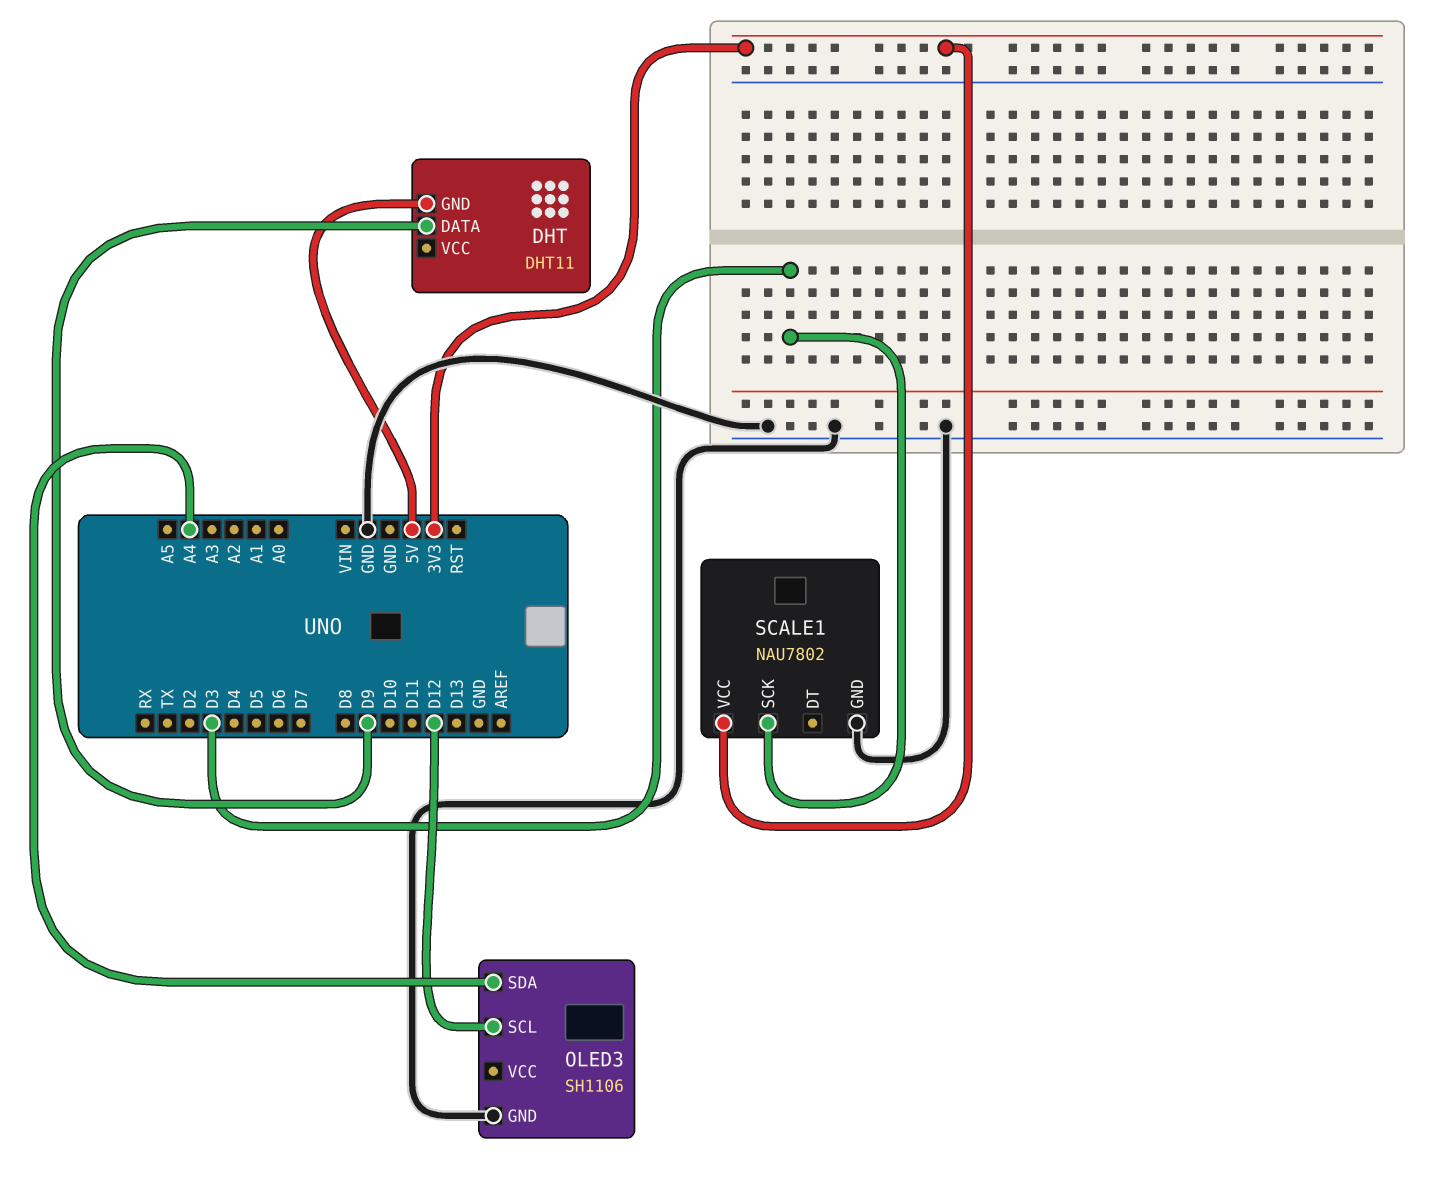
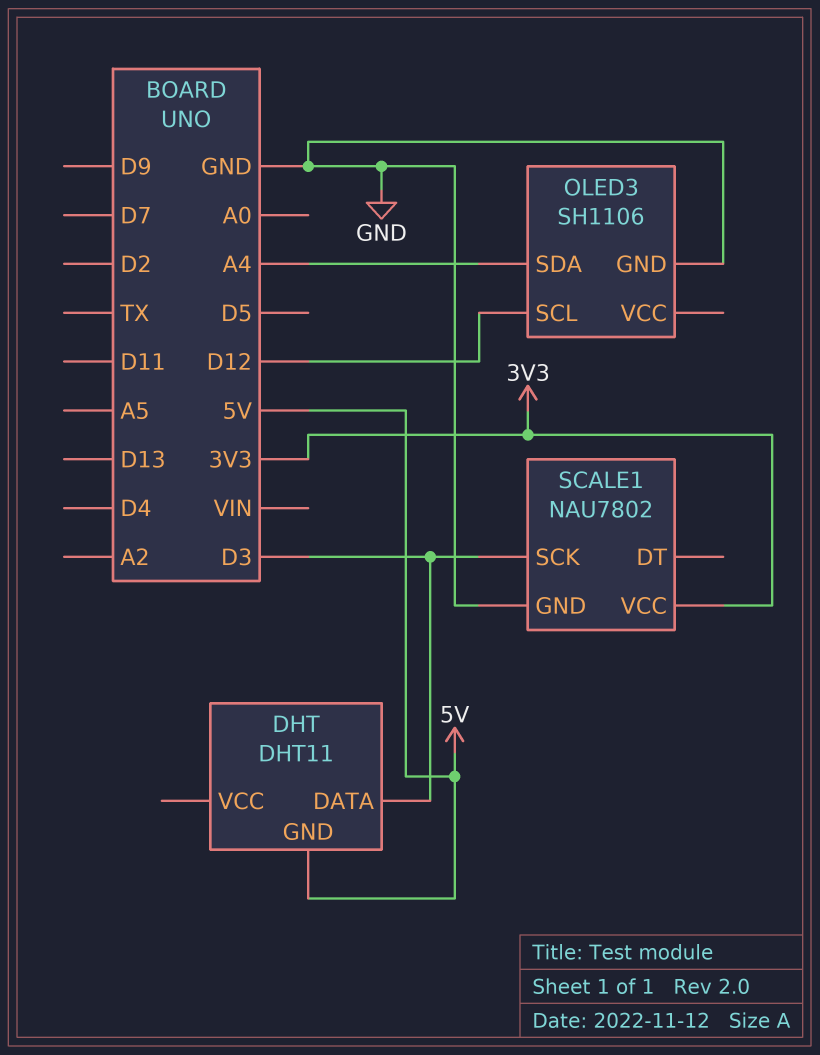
DHT pin DATA: D9 -> D3

